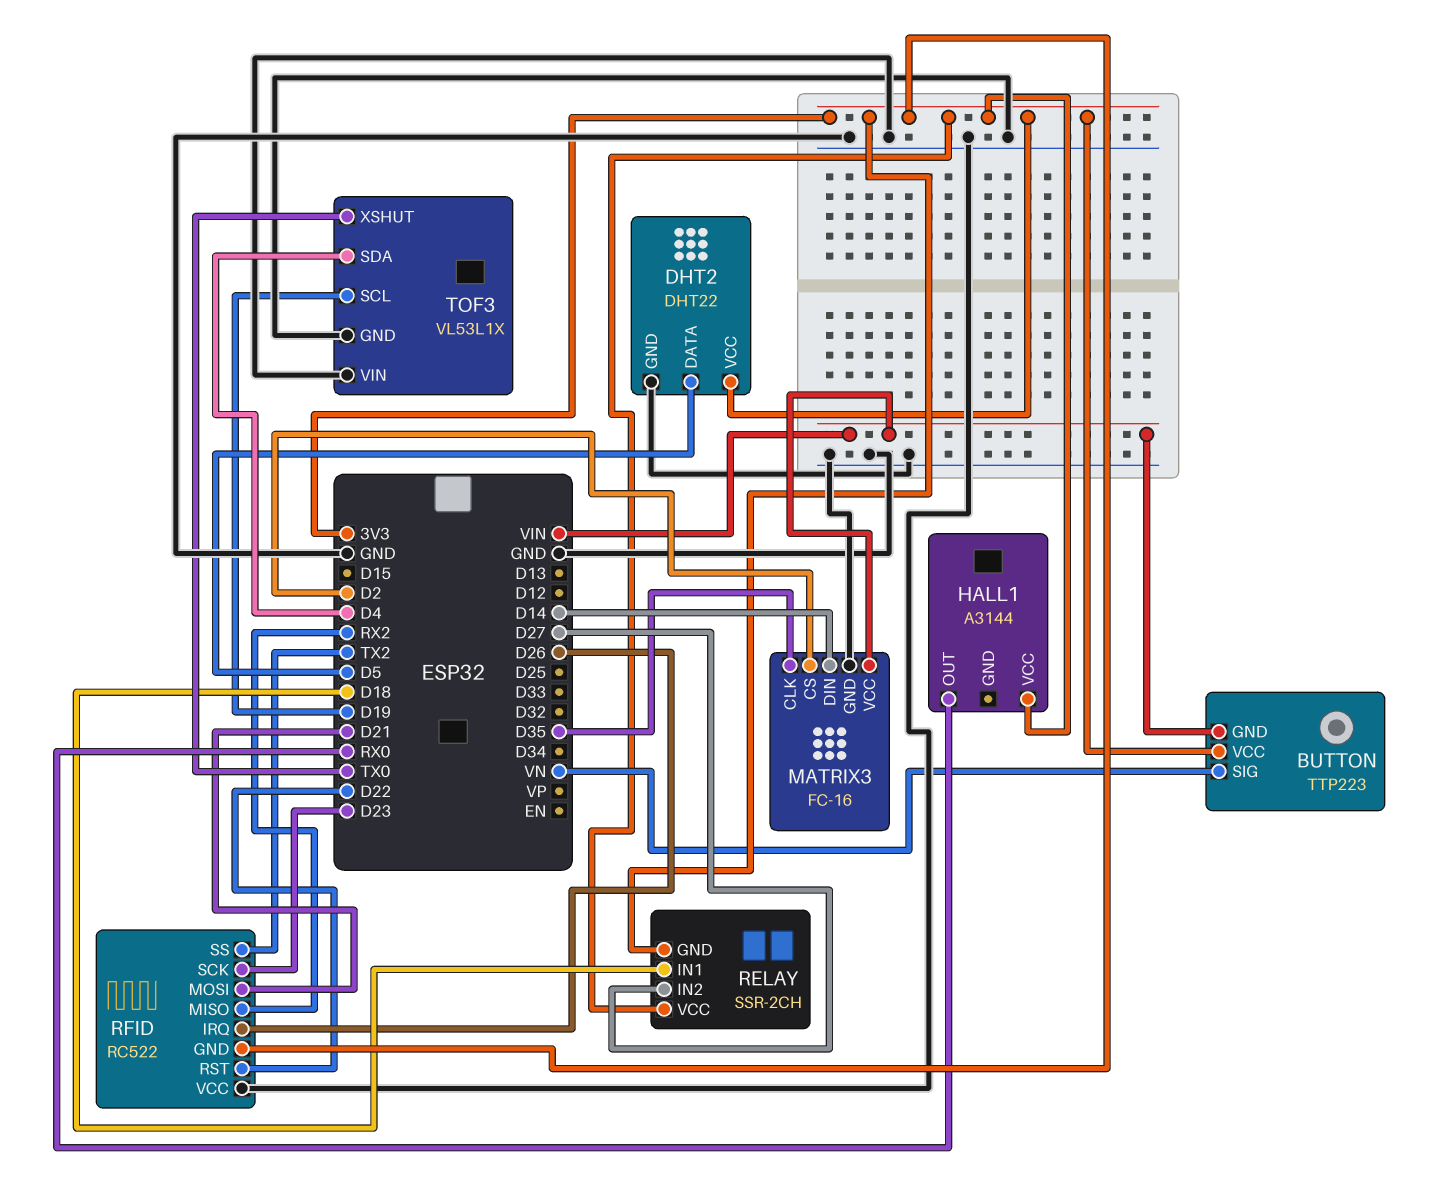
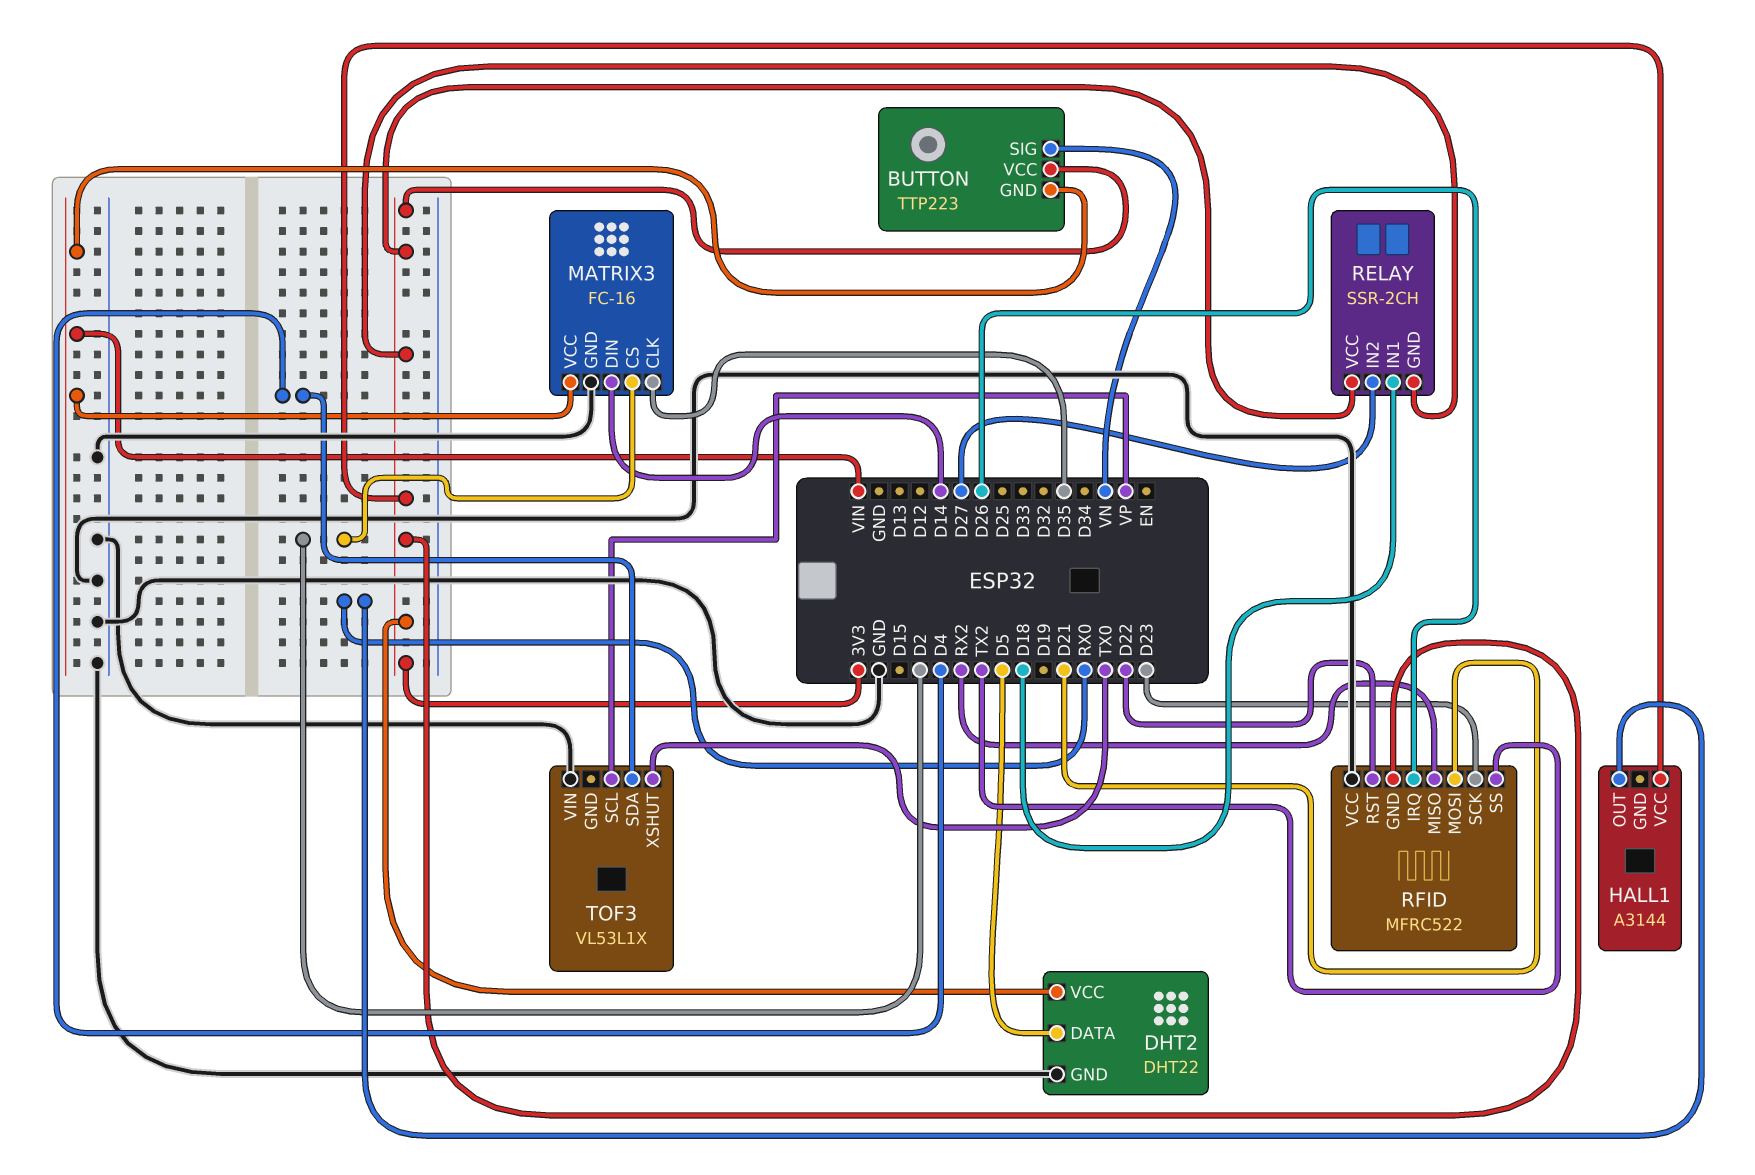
RFID: RC522 -> MFRC522
TOF3 pin GND: GND -> none
TOF3 pin SCL: D19 -> VP

